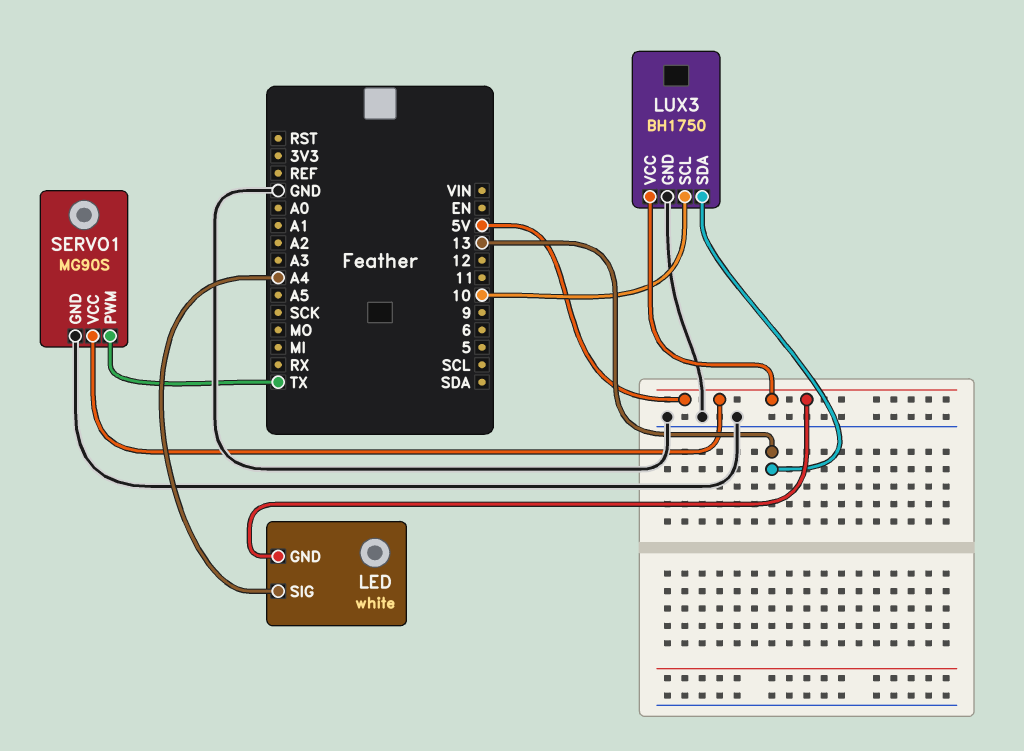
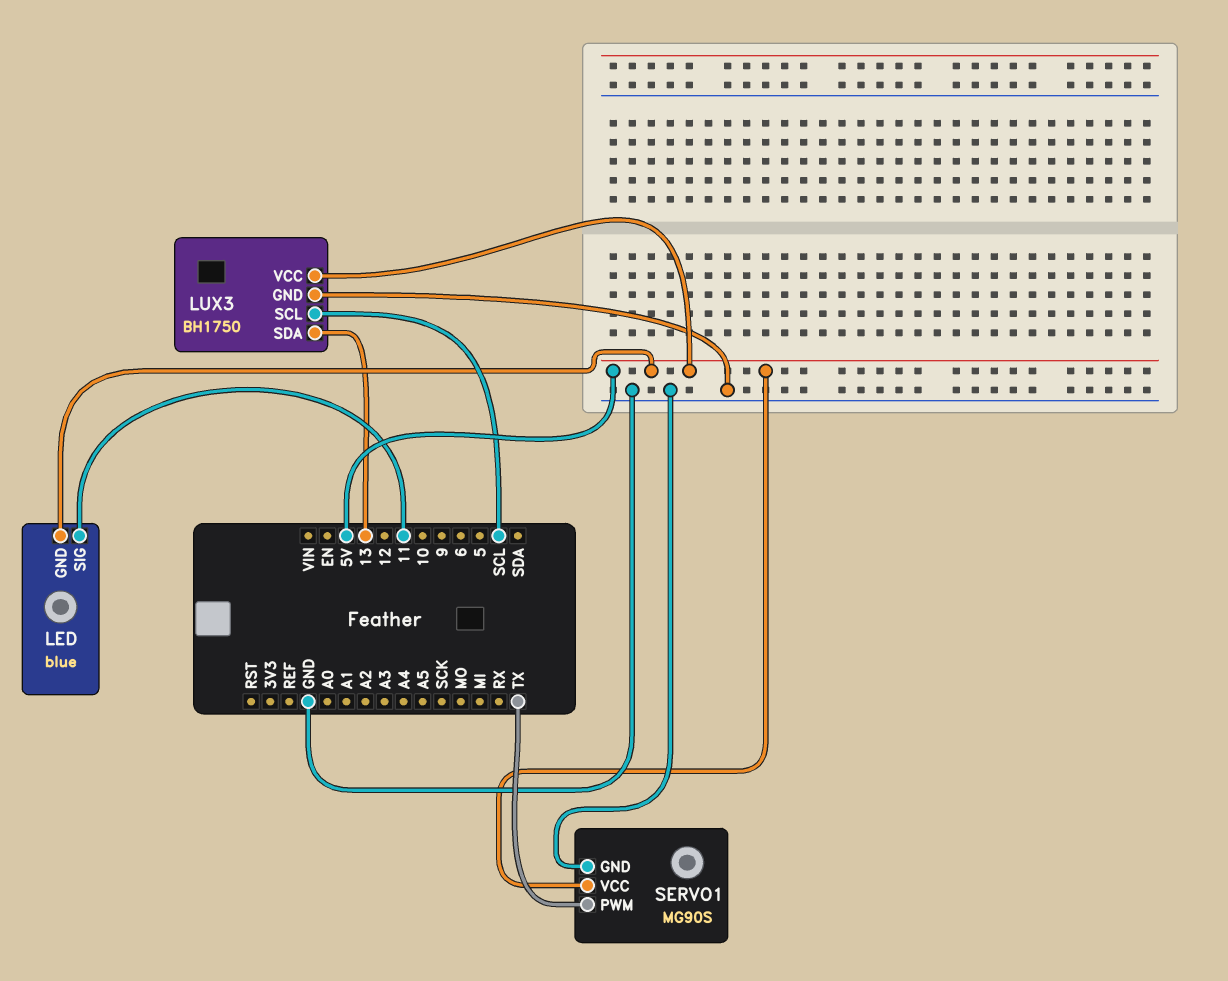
LED: white -> blue
LED pin SIG: A4 -> 11
LUX3 pin SCL: 10 -> SCL

